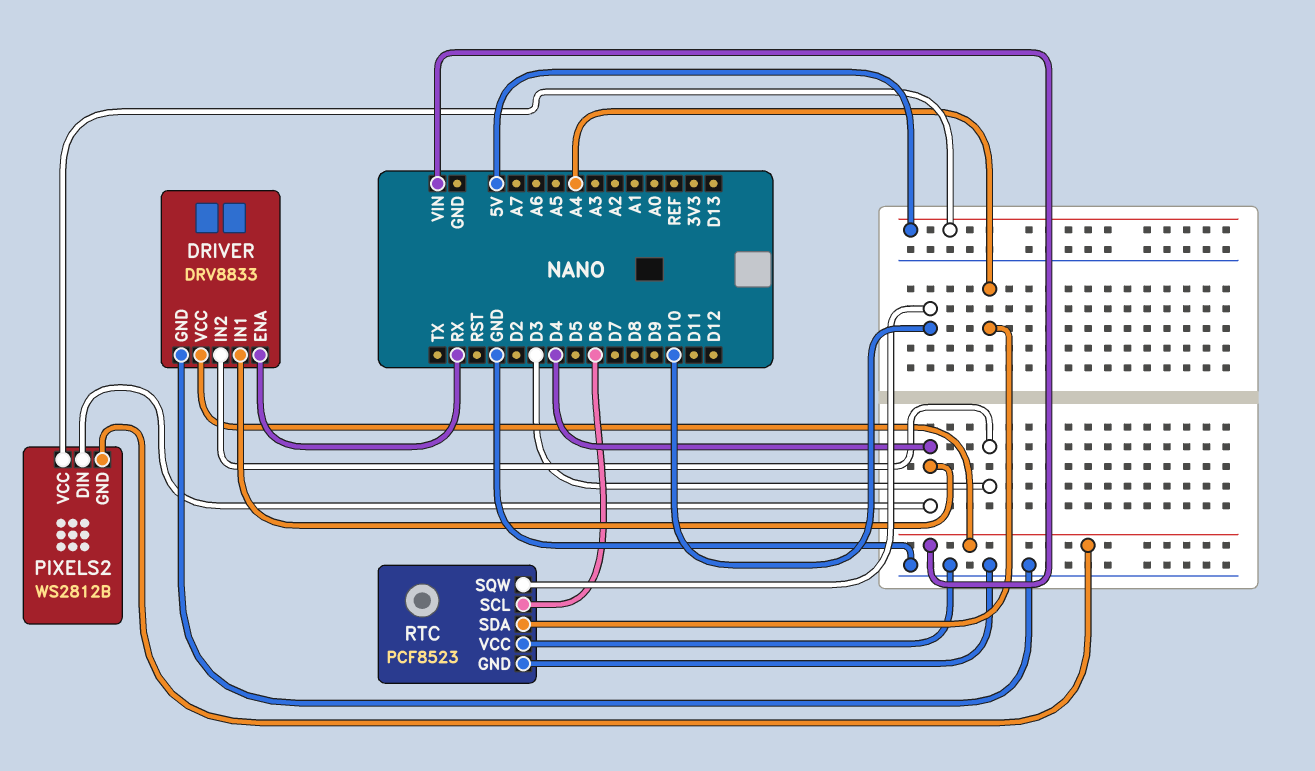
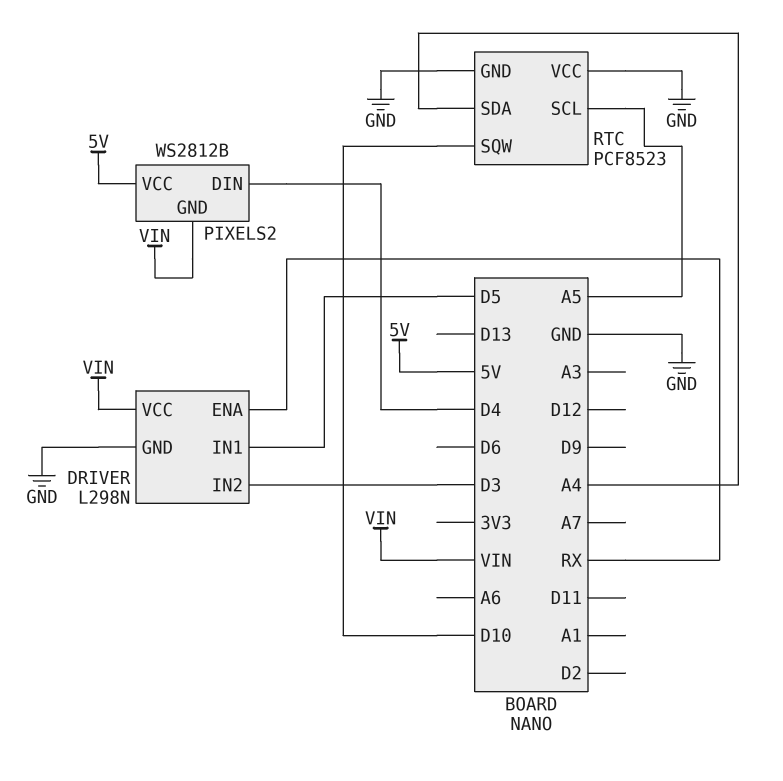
DRIVER: DRV8833 -> L298N
DRIVER pin IN1: D4 -> D5
RTC pin SCL: D6 -> A5

